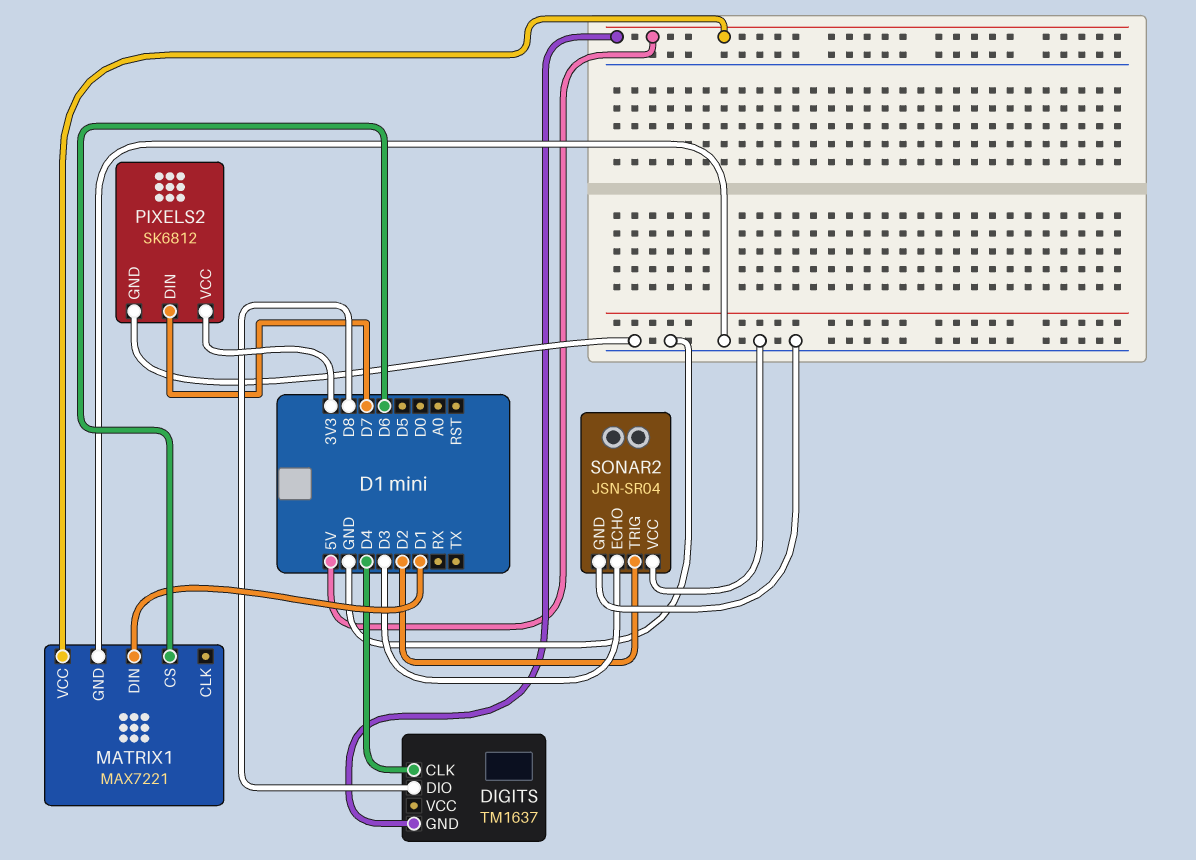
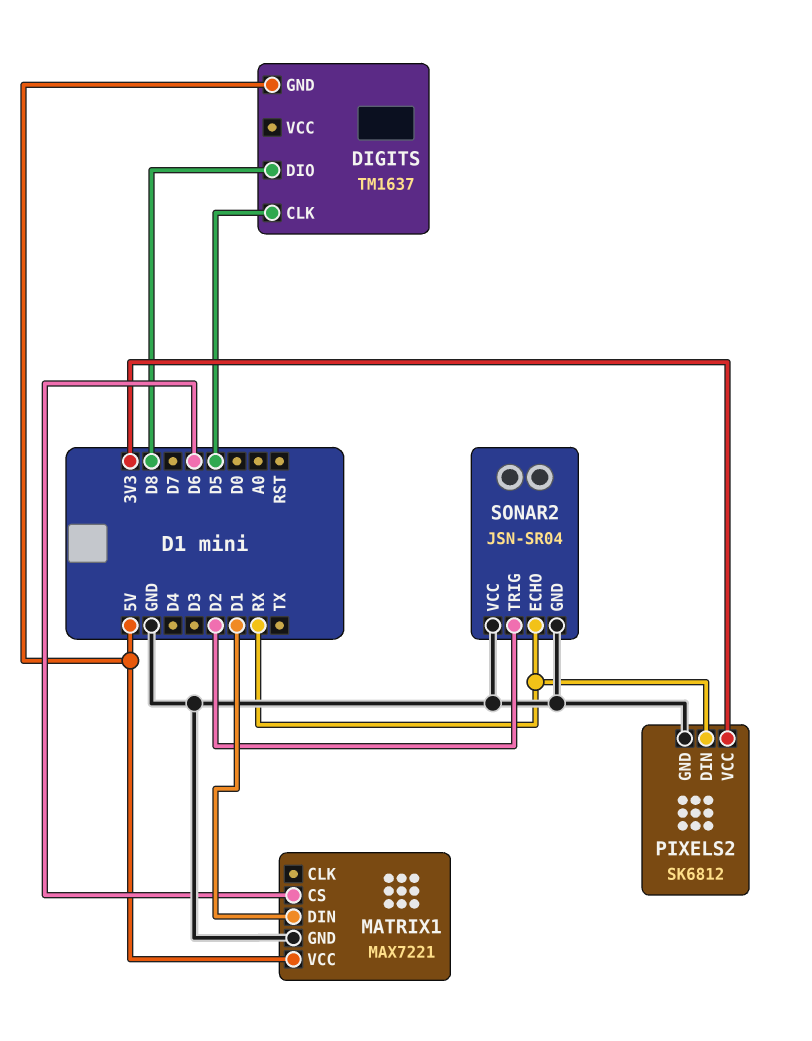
DIGITS pin CLK: D4 -> D5
PIXELS2 pin DIN: D7 -> RX
SONAR2 pin ECHO: D3 -> RX

